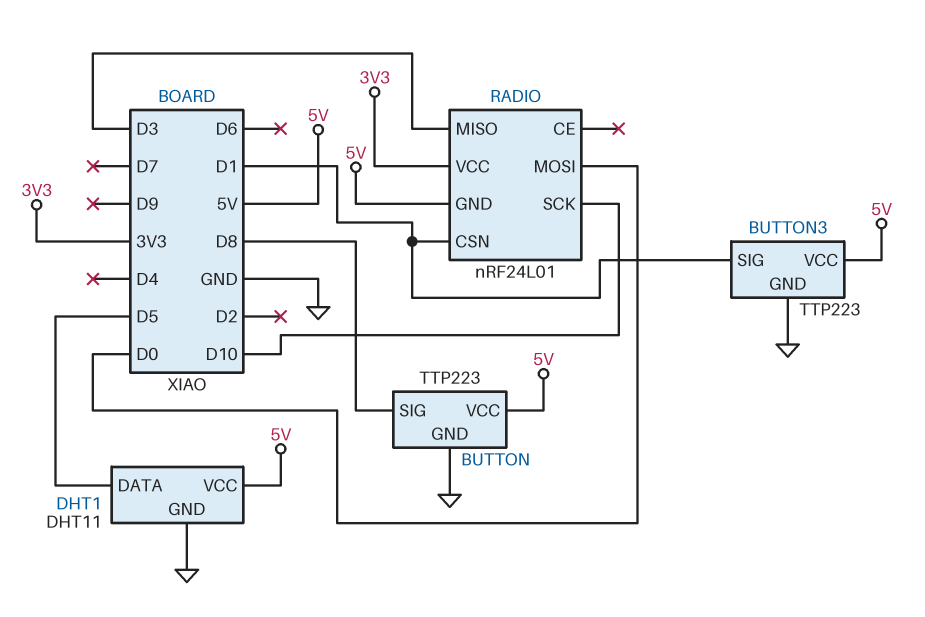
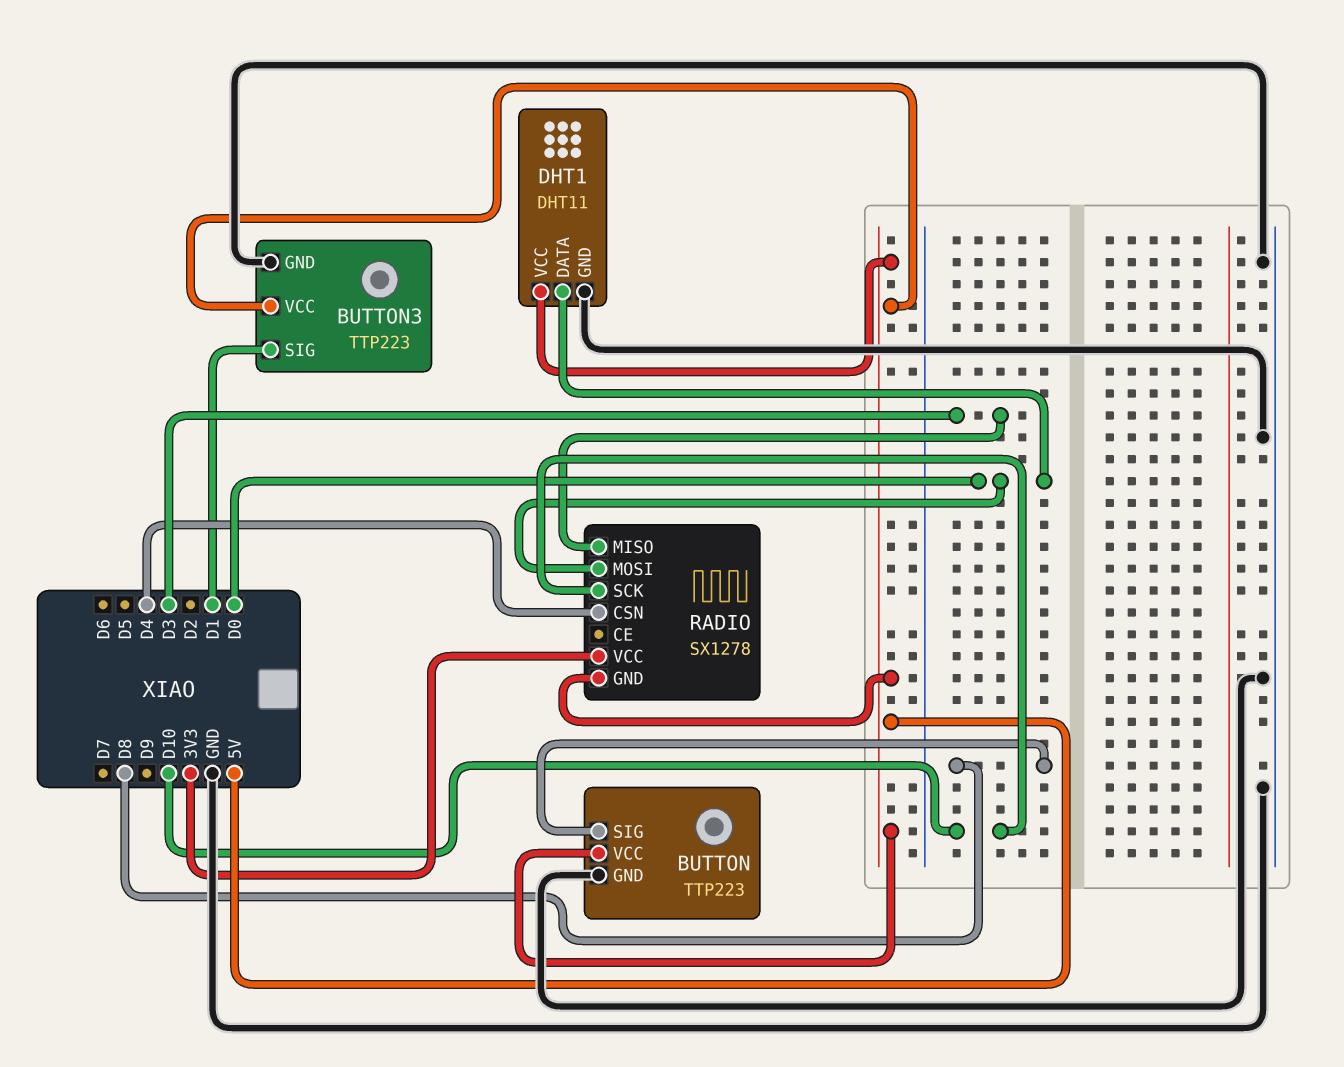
DHT1 pin DATA: D5 -> D0
RADIO: nRF24L01 -> SX1278
RADIO pin CSN: D1 -> D4

